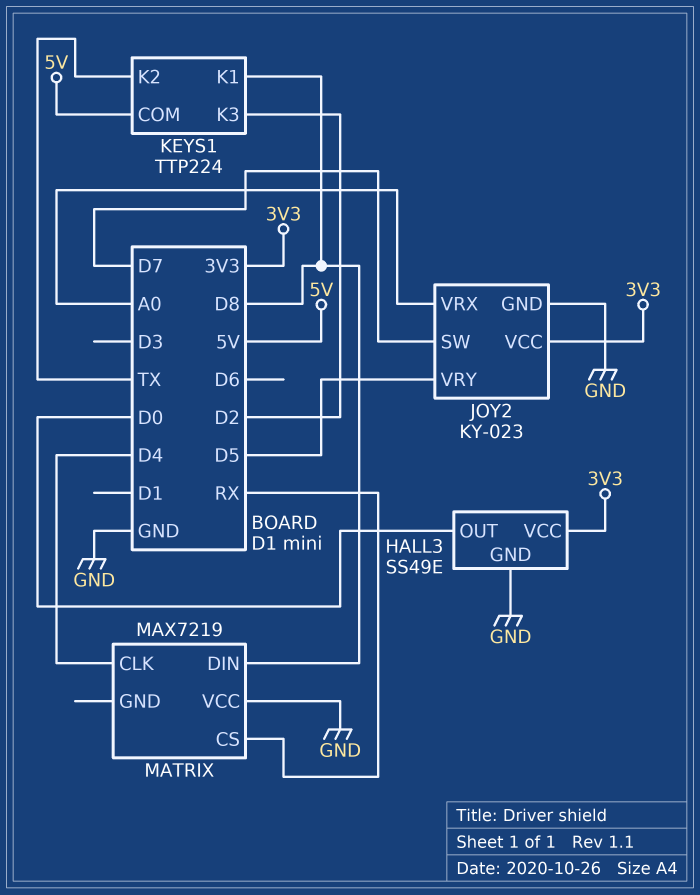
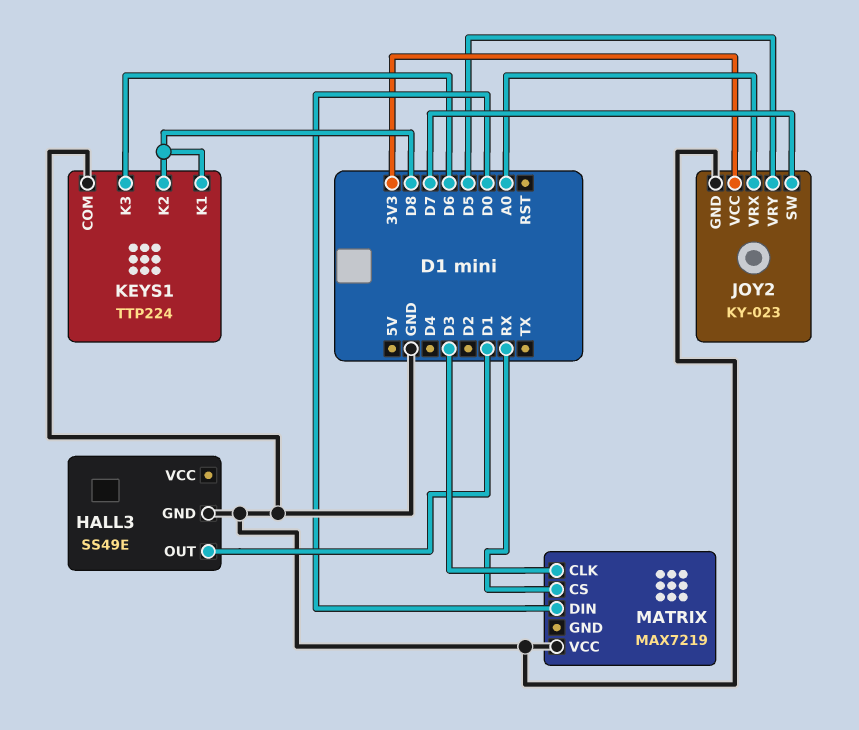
HALL3 pin OUT: D0 -> D1
HALL3 pin VCC: 3V3 -> none
KEYS1 pin COM: 5V -> GND
KEYS1 pin K2: TX -> D8
KEYS1 pin K3: D2 -> D6
MATRIX pin CLK: D4 -> D3
MATRIX pin DIN: D8 -> D0

